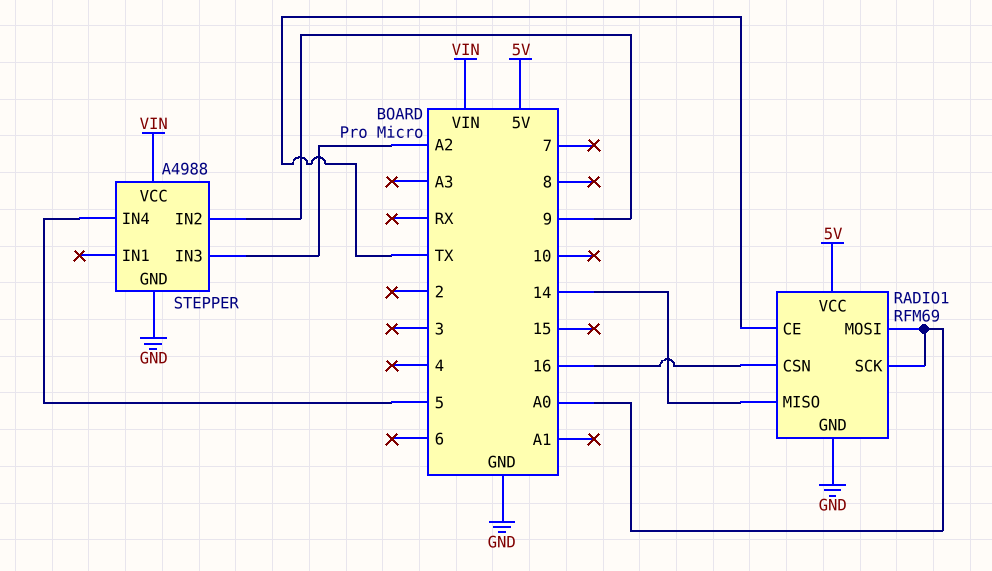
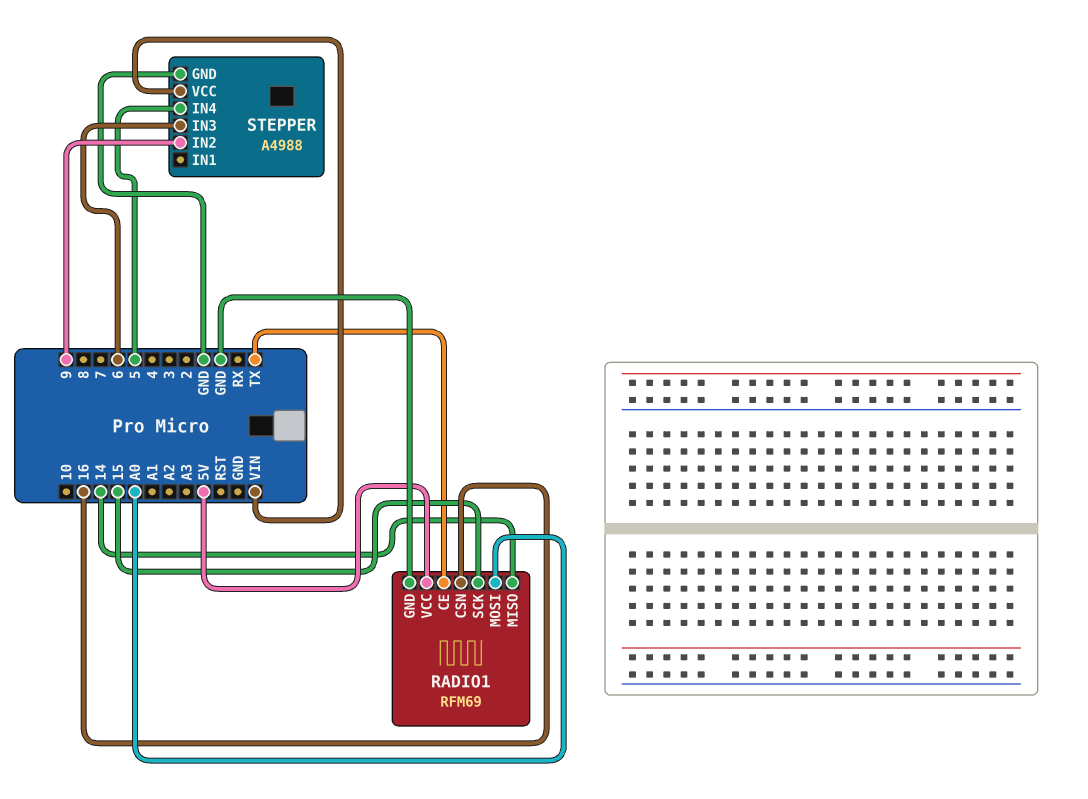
RADIO1 pin SCK: A0 -> 15
STEPPER pin IN3: A2 -> 6

